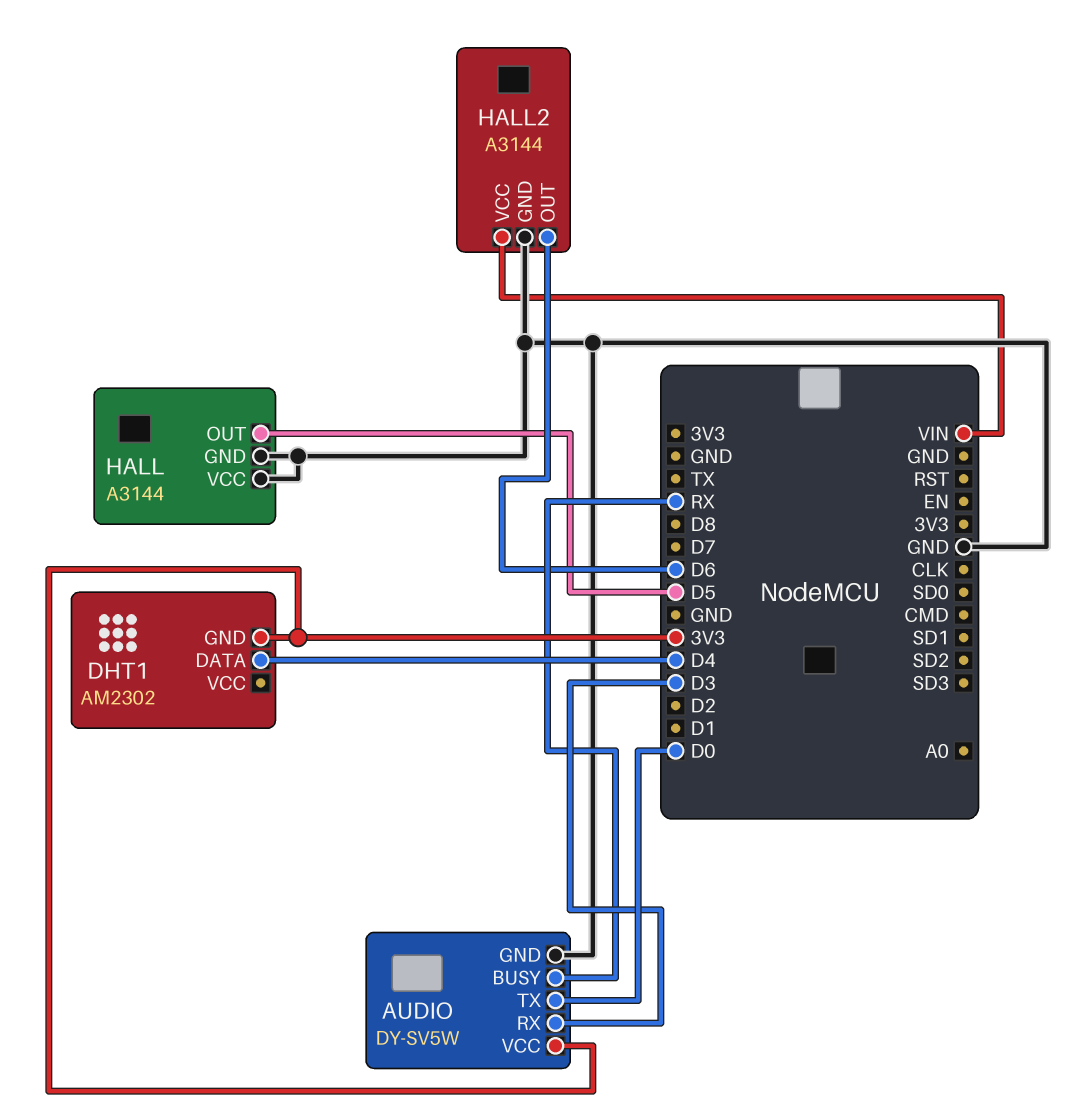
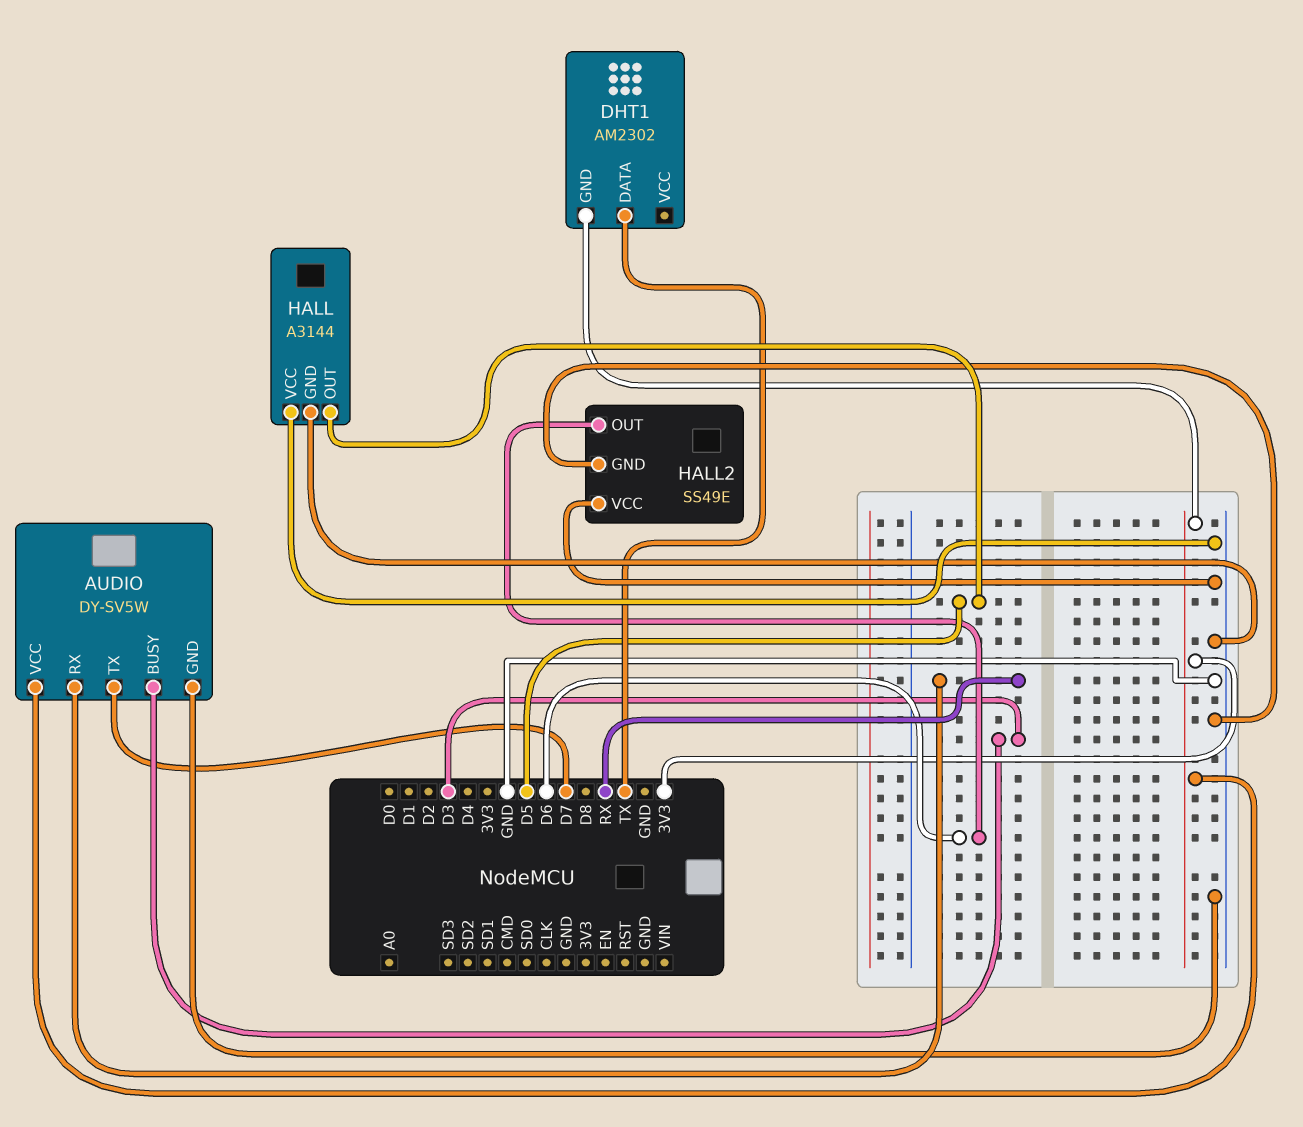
AUDIO pin BUSY: RX -> D3
AUDIO pin RX: D3 -> RX
AUDIO pin TX: D0 -> D7
DHT1 pin DATA: D4 -> TX
HALL2: A3144 -> SS49E
HALL2 pin VCC: VIN -> GND

